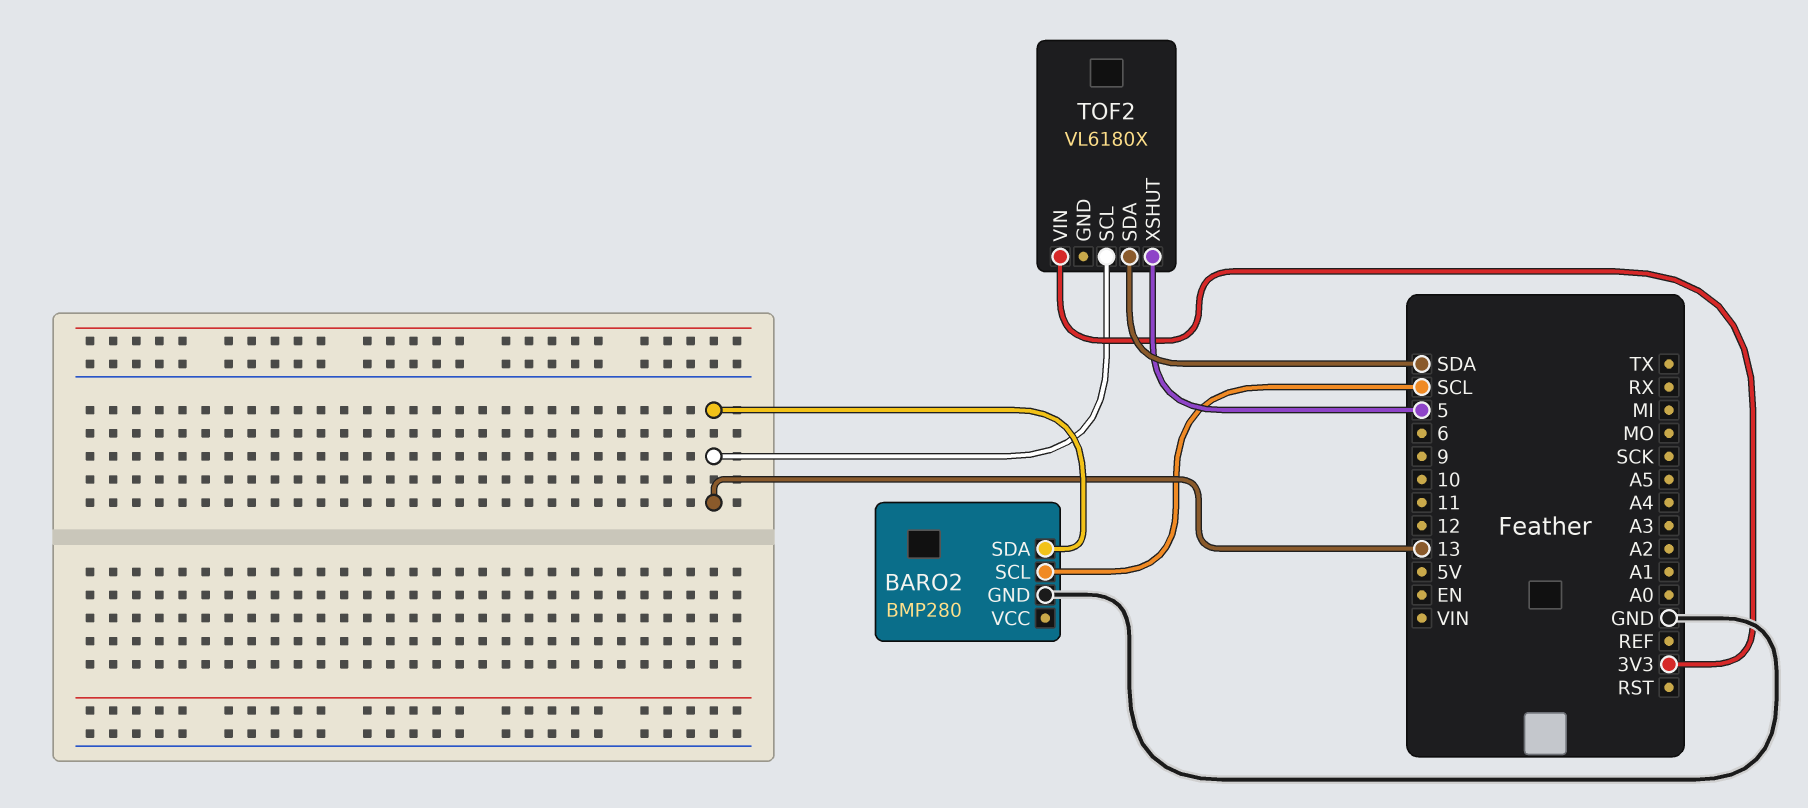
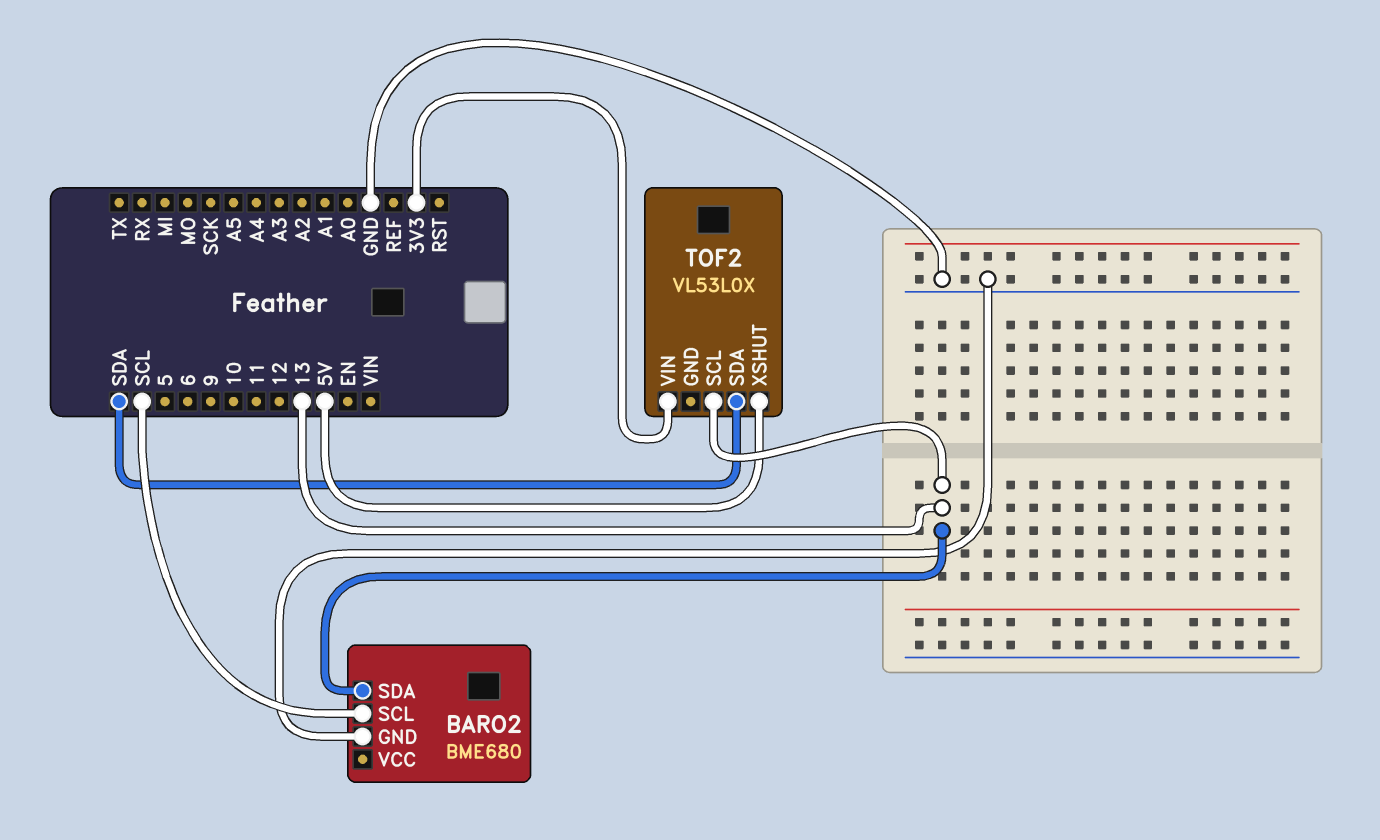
BARO2: BMP280 -> BME680
TOF2: VL6180X -> VL53L0X
TOF2 pin XSHUT: 5 -> 5V

